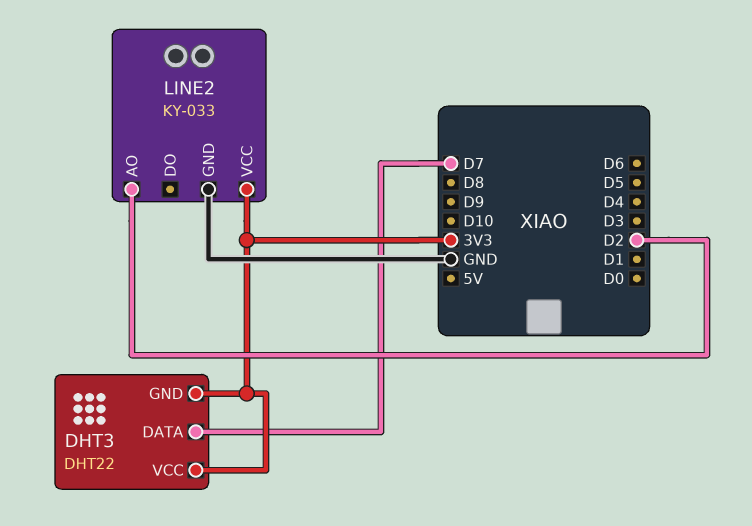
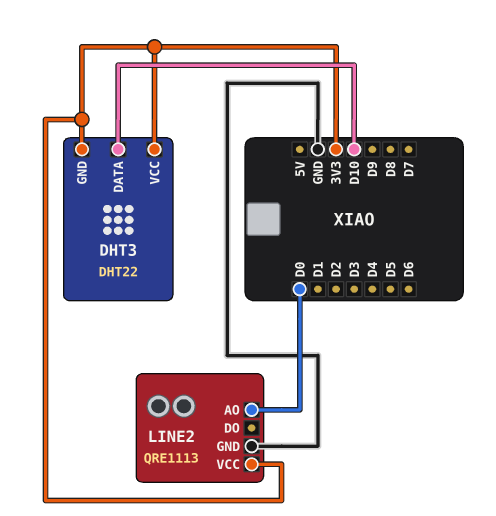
DHT3 pin DATA: D7 -> D10
LINE2: KY-033 -> QRE1113
LINE2 pin AO: D2 -> D0

